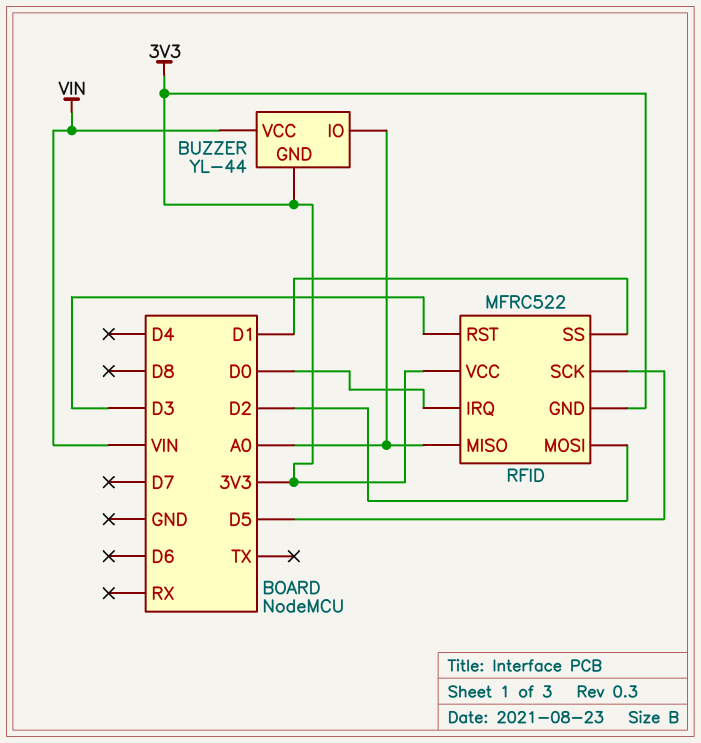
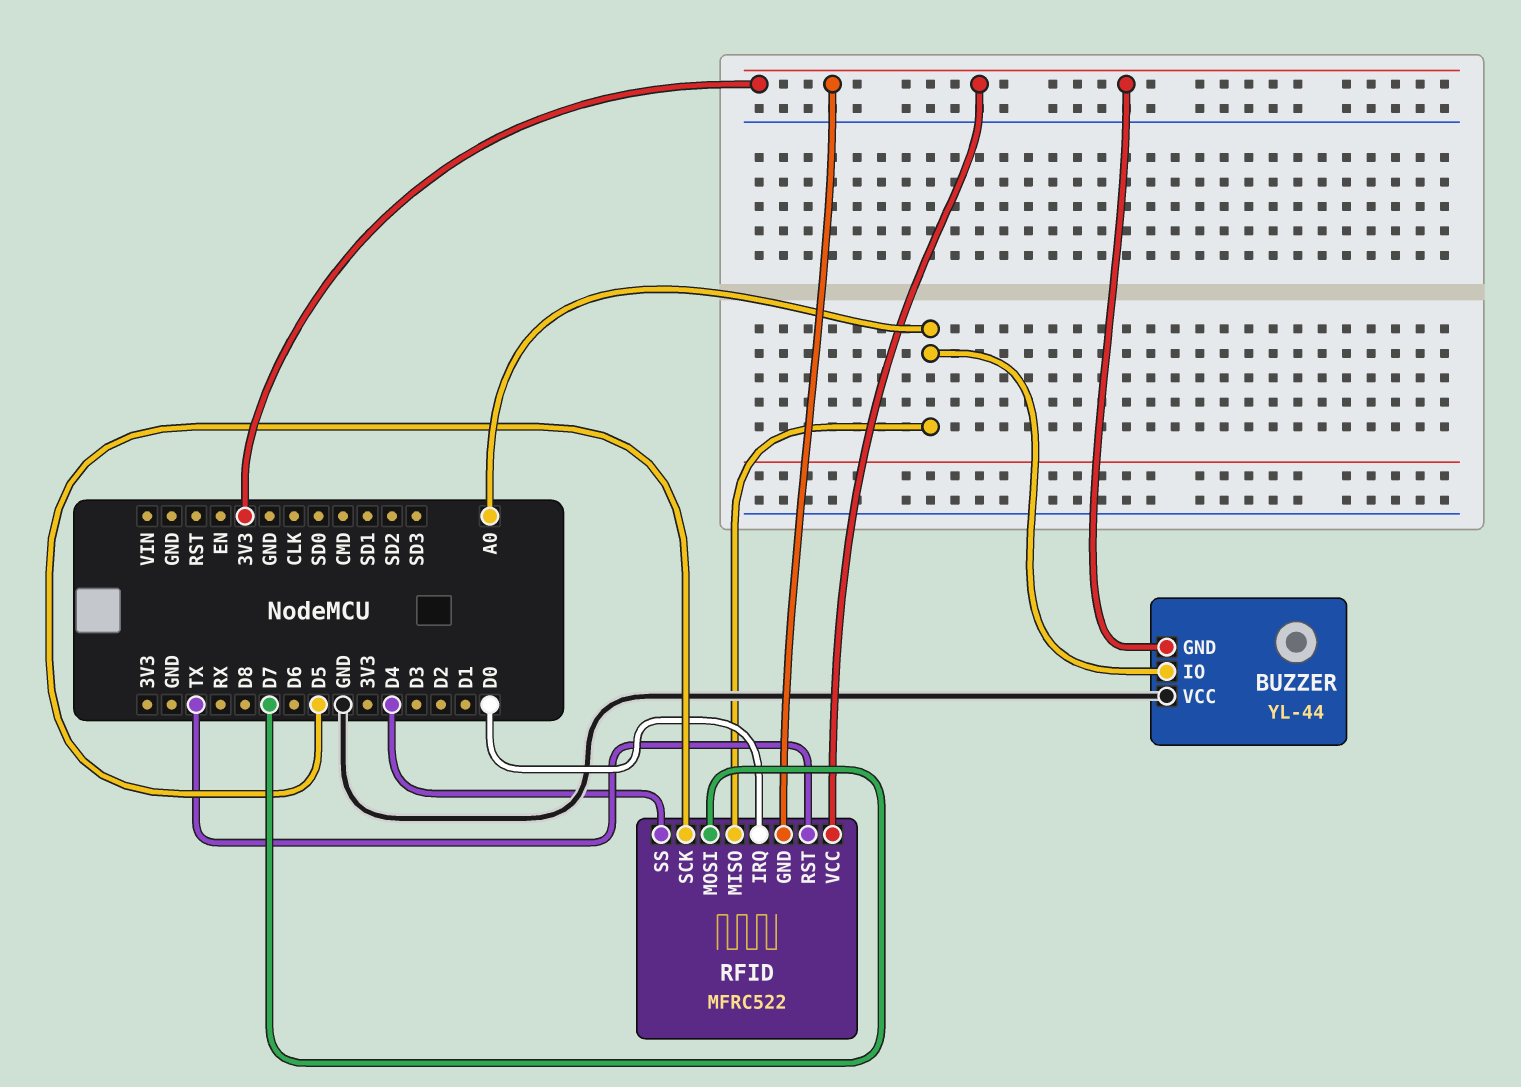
BUZZER pin VCC: VIN -> GND
RFID pin MOSI: D2 -> D7
RFID pin RST: D3 -> TX
RFID pin SS: D1 -> D4

